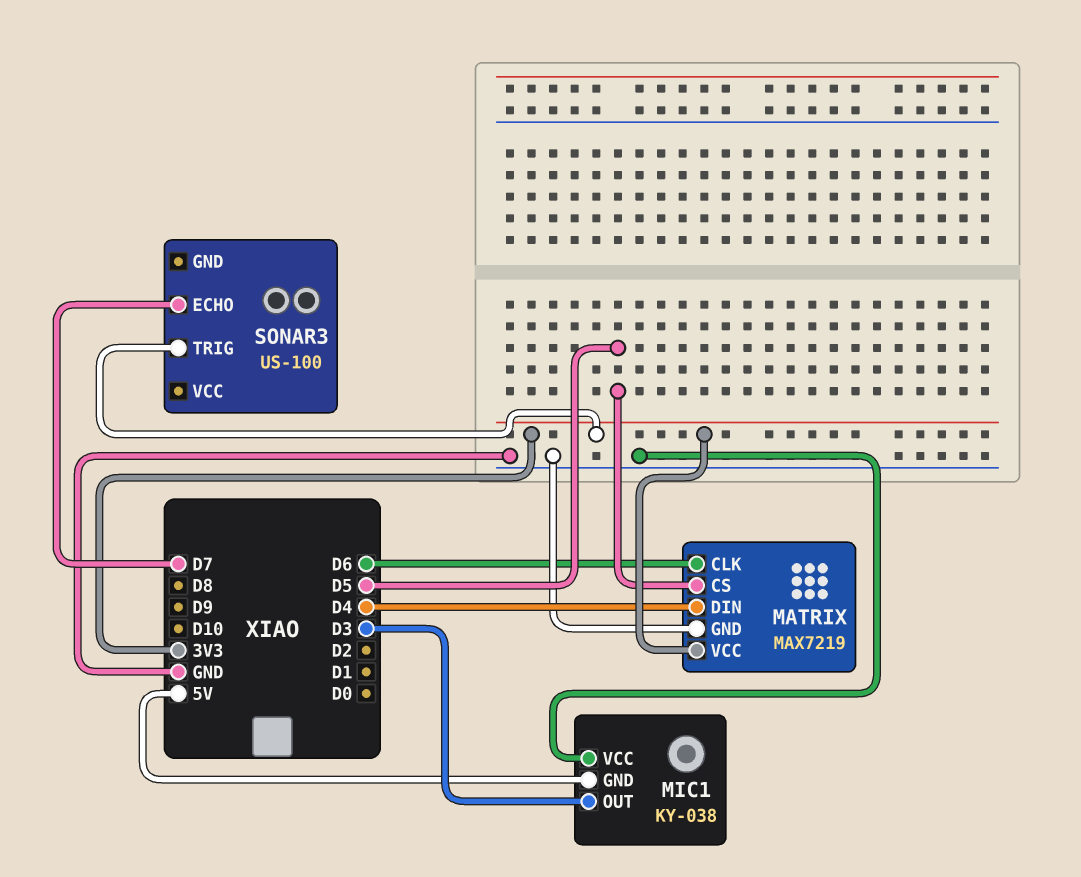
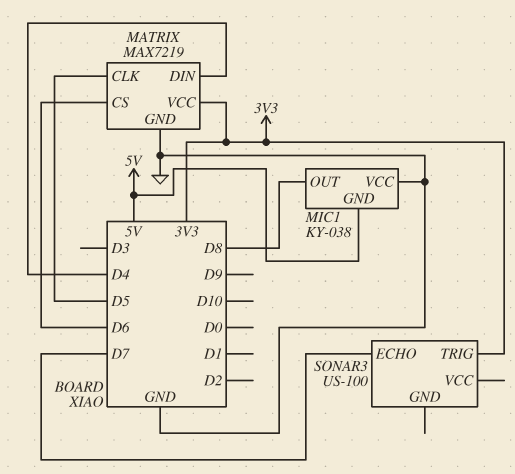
MATRIX pin CLK: D6 -> D5
MATRIX pin CS: D5 -> D6
MIC1 pin OUT: D3 -> D8

